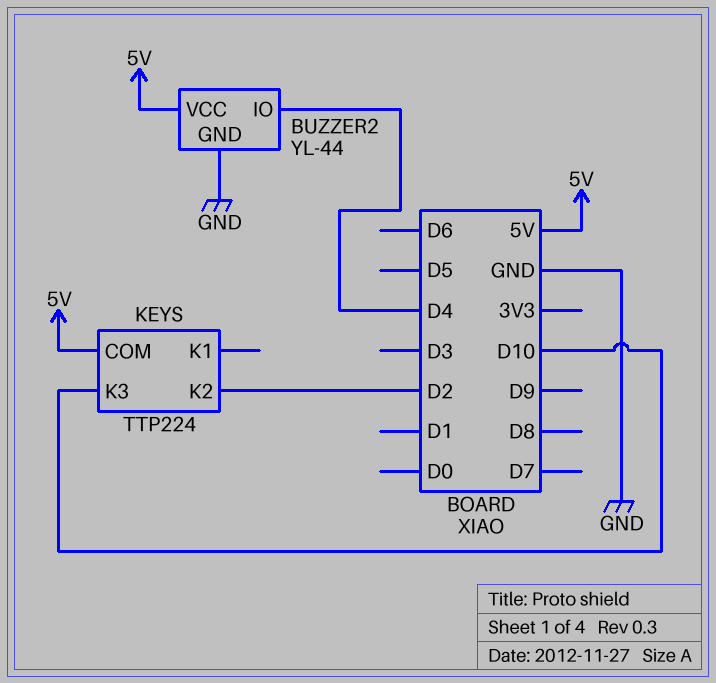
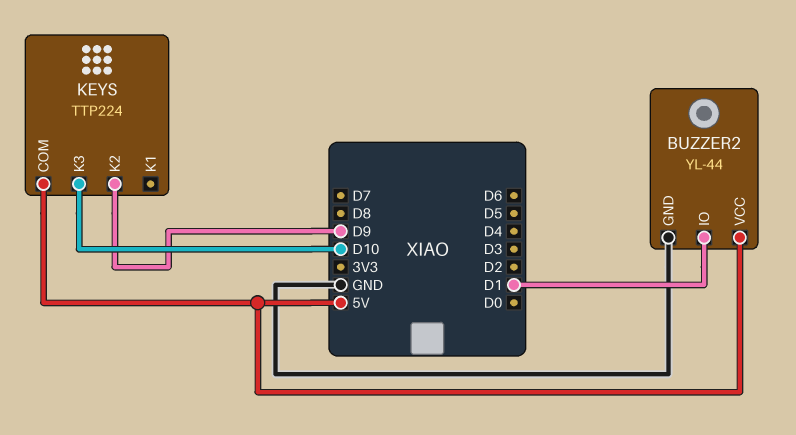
BUZZER2 pin IO: D4 -> D1
KEYS pin K2: D2 -> D9

